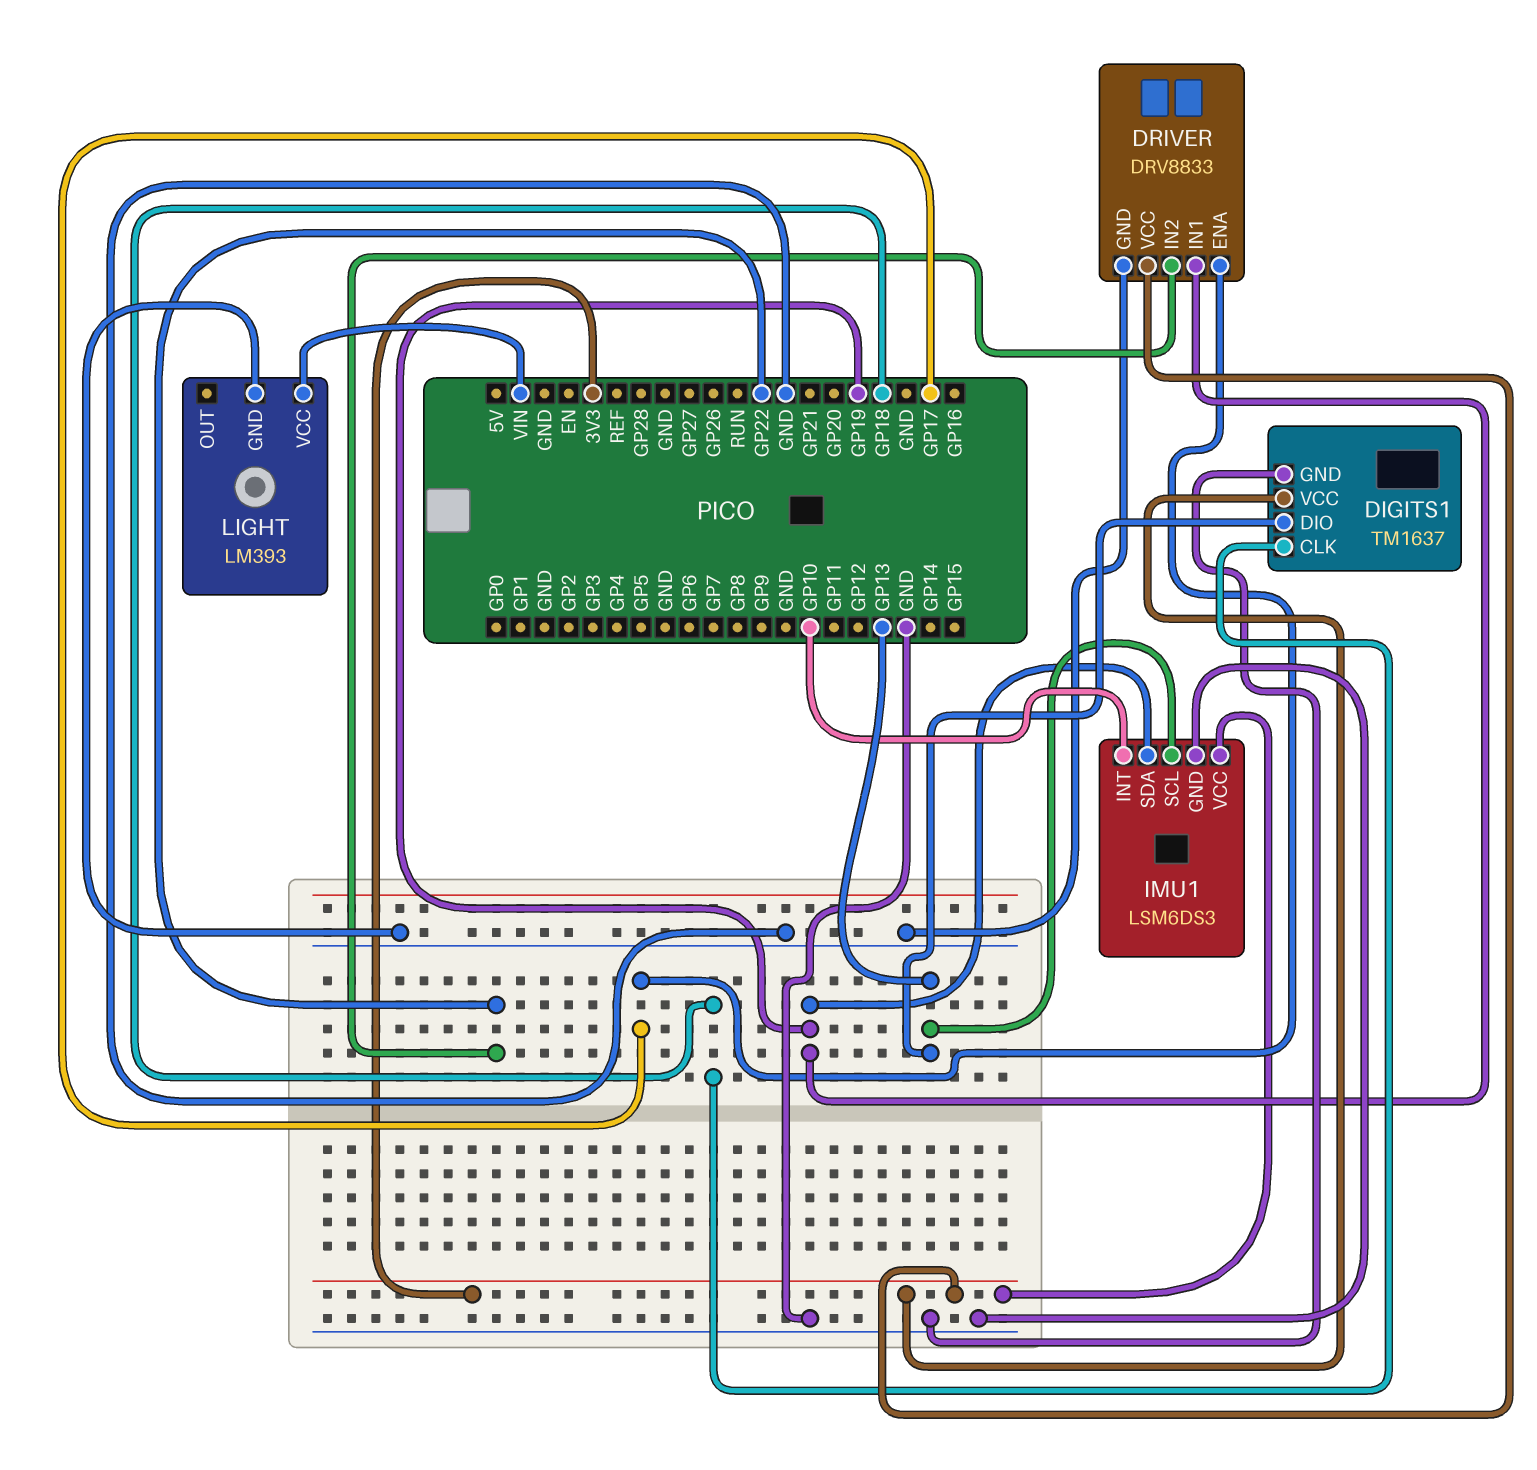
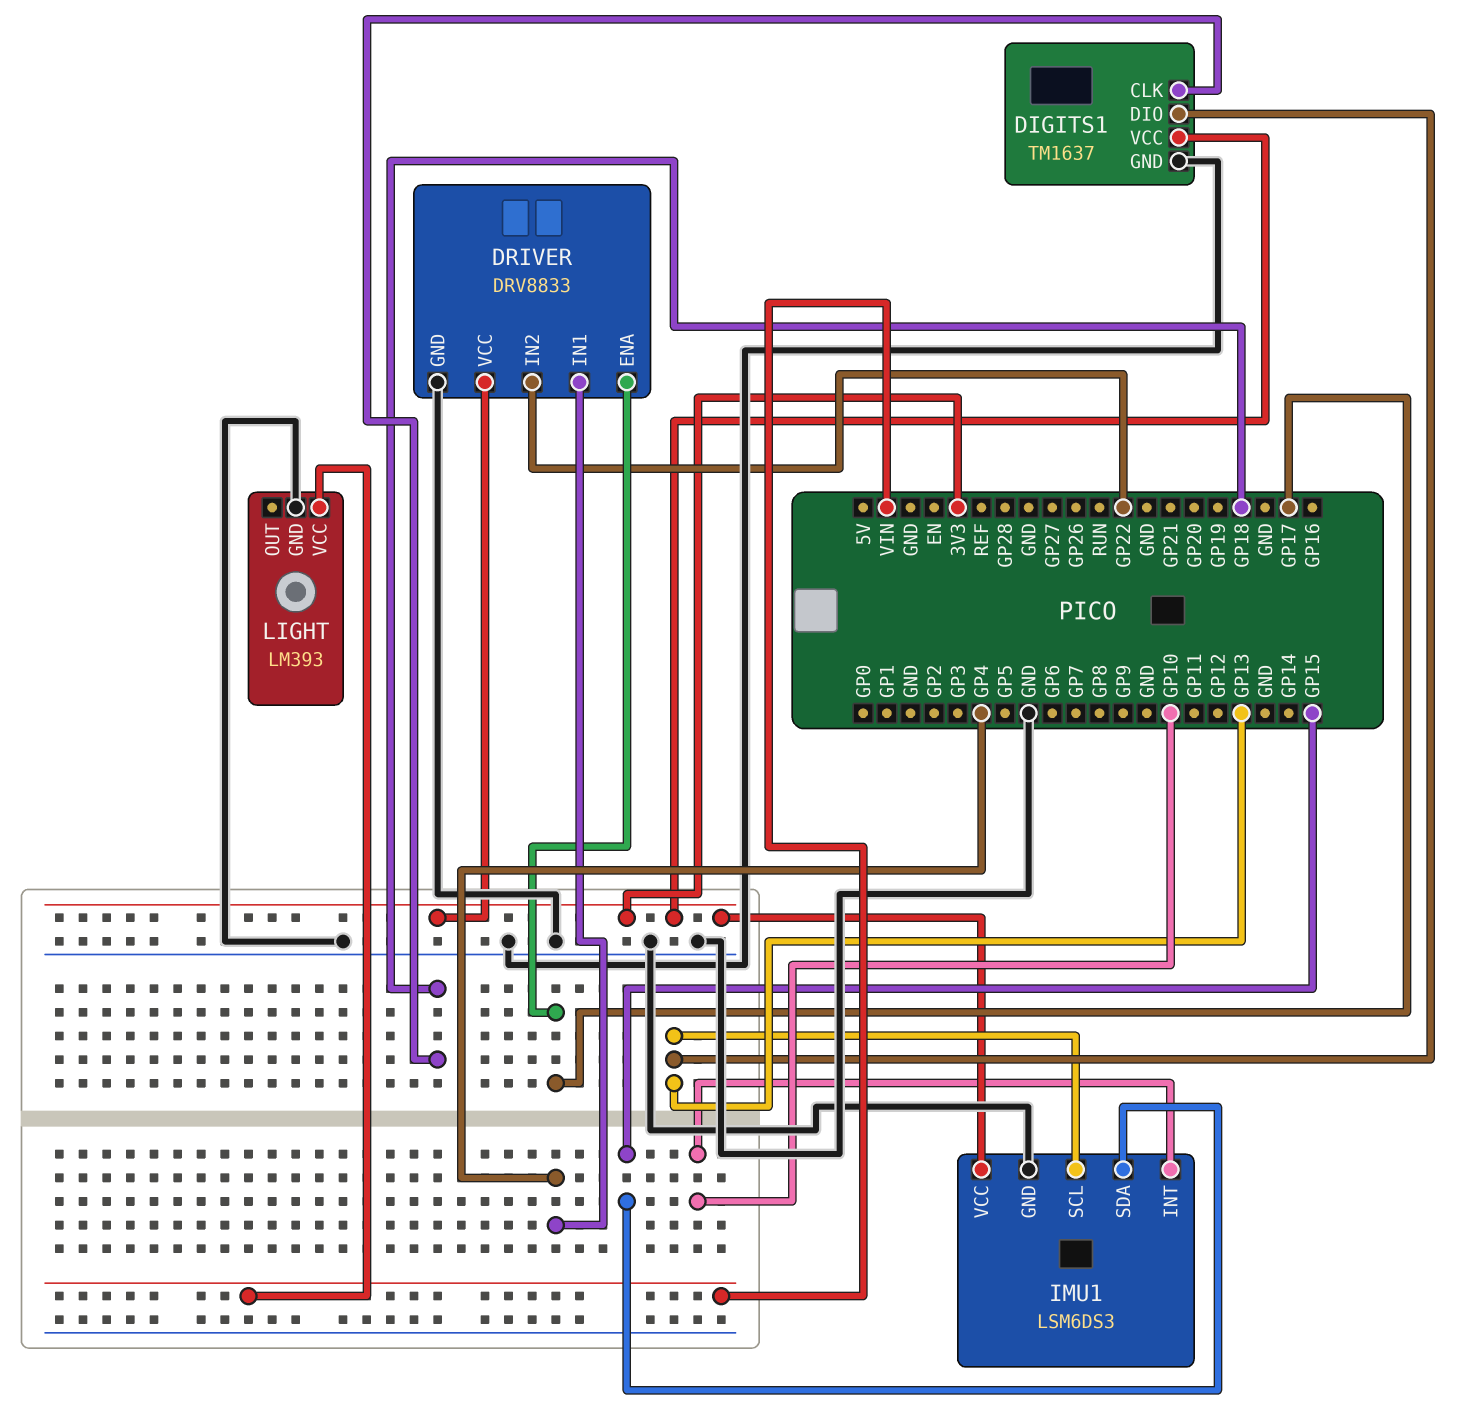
DRIVER pin IN1: GP19 -> GP4
IMU1 pin SDA: GP19 -> GP15

